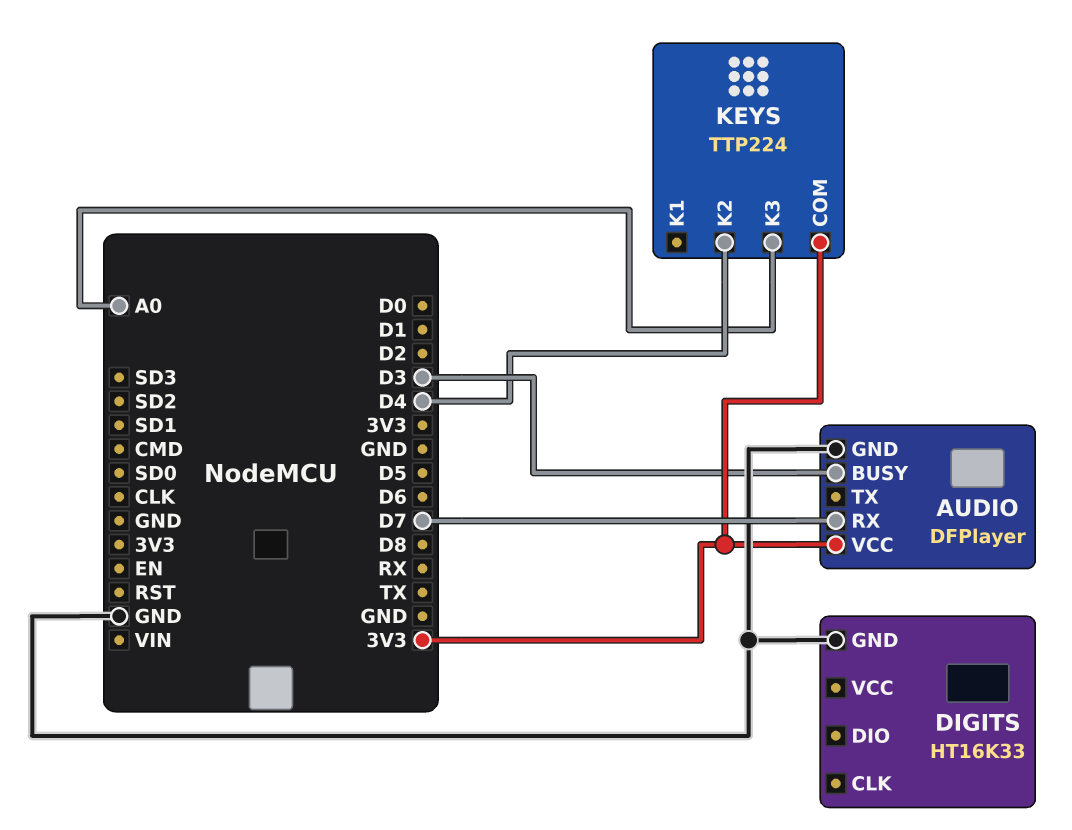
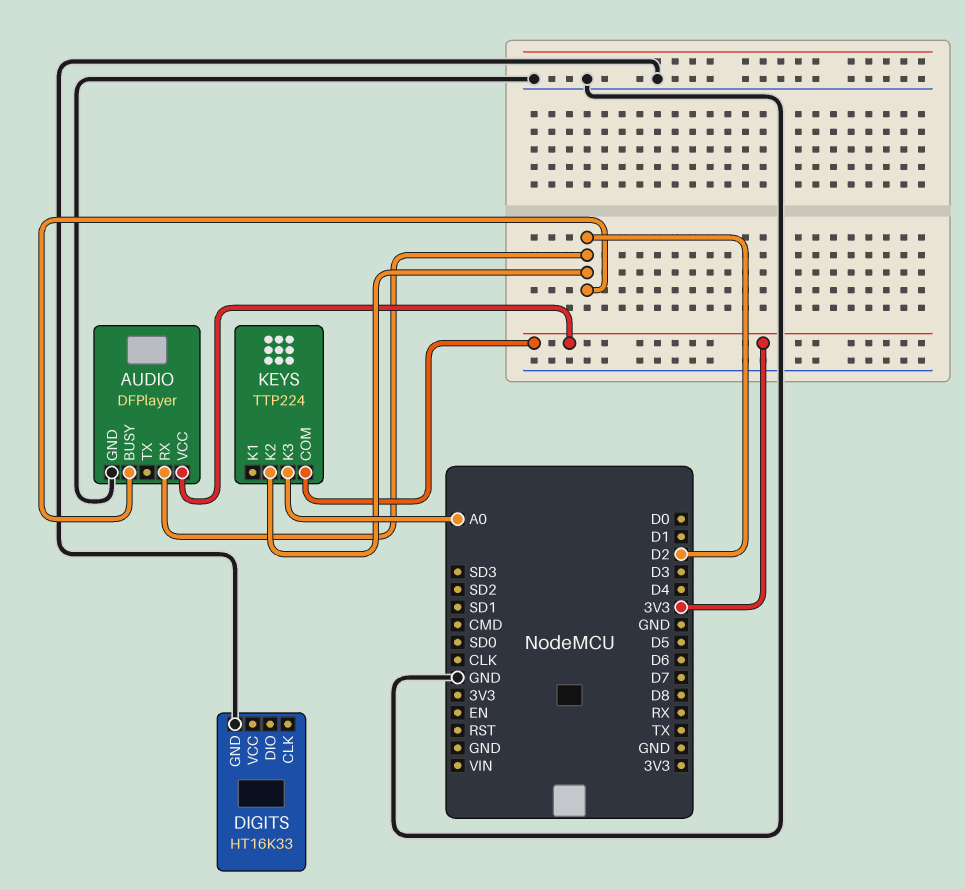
AUDIO pin BUSY: D3 -> D2
AUDIO pin RX: D7 -> D2
KEYS pin K2: D4 -> D2

